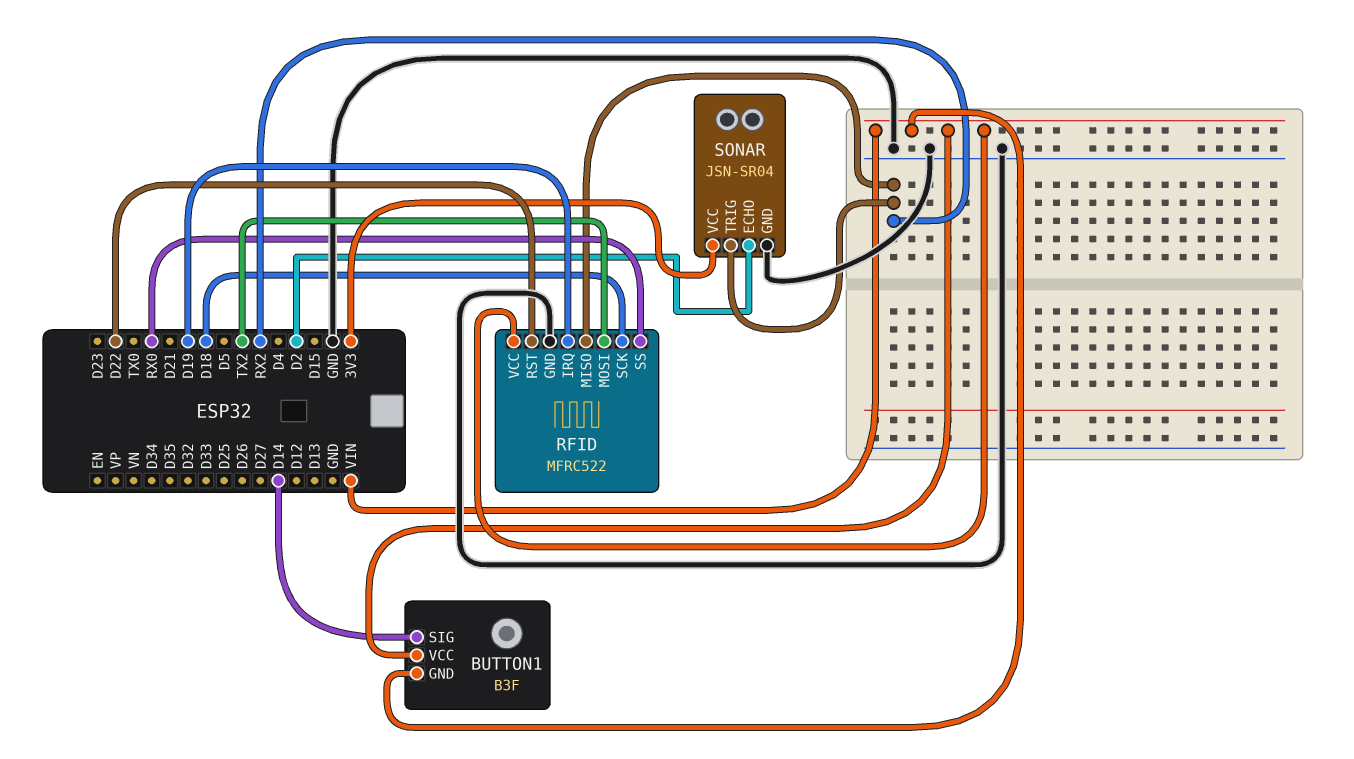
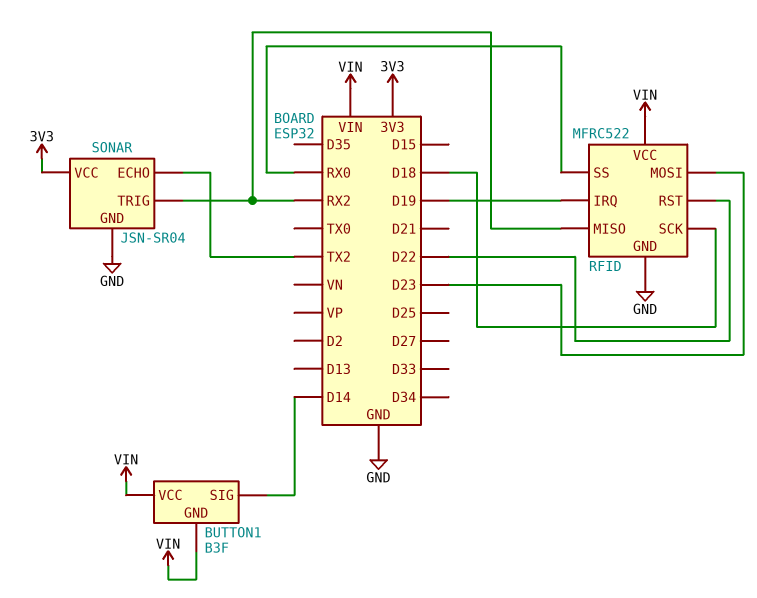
RFID pin MOSI: TX2 -> D23
SONAR pin ECHO: D2 -> TX2

